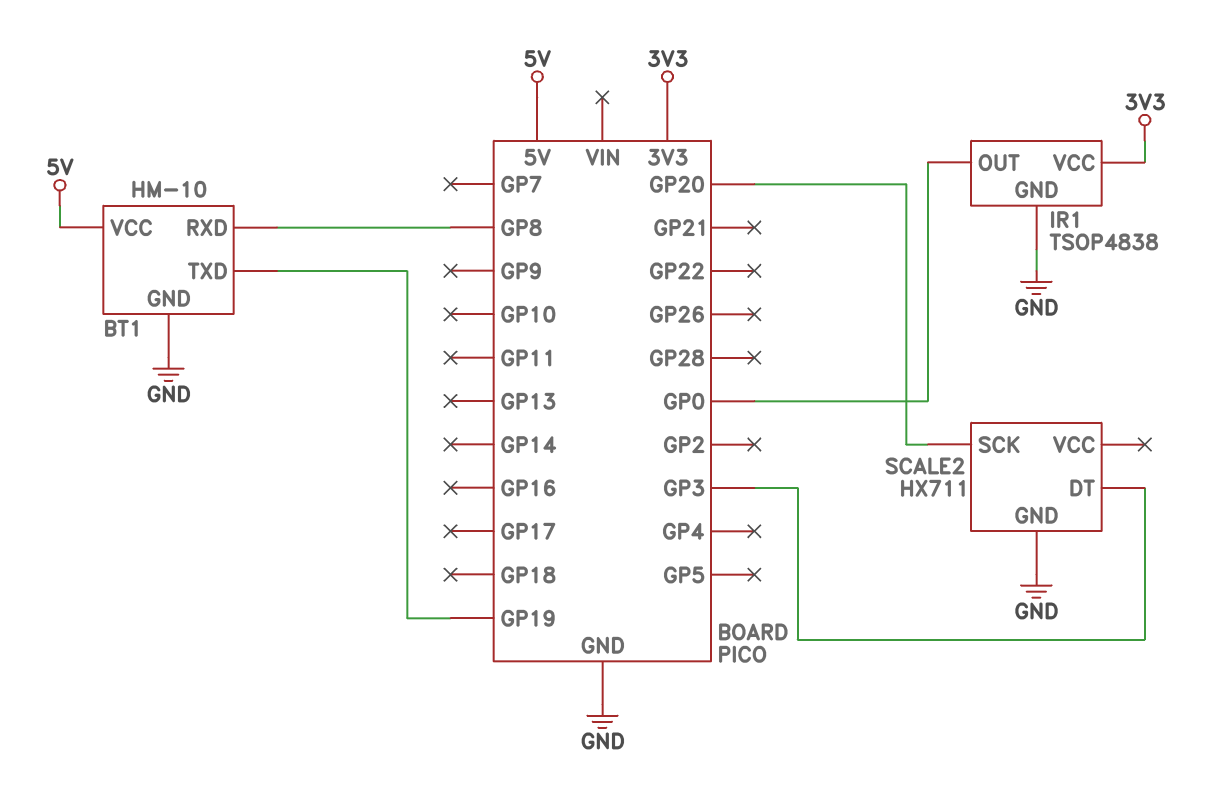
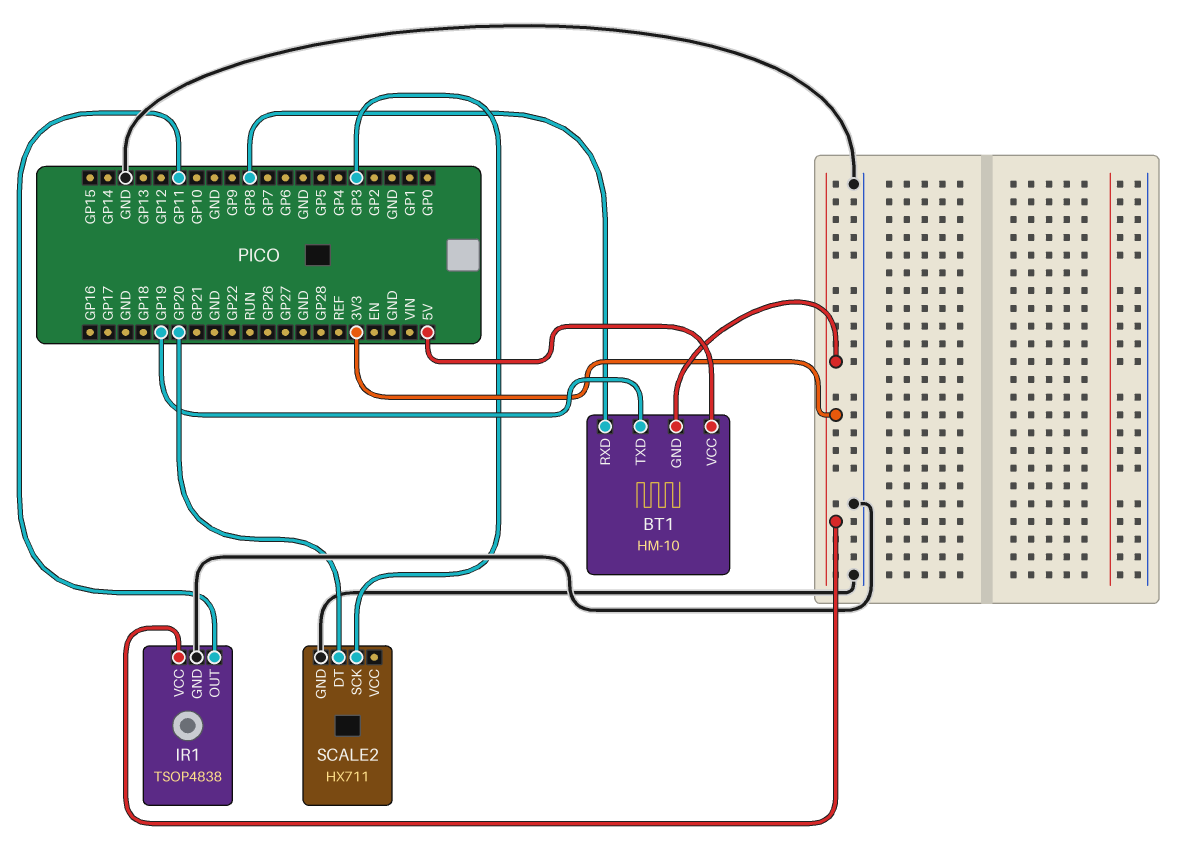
BT1 pin GND: GND -> 3V3
IR1 pin OUT: GP0 -> GP11
SCALE2 pin DT: GP3 -> GP20
SCALE2 pin SCK: GP20 -> GP3

